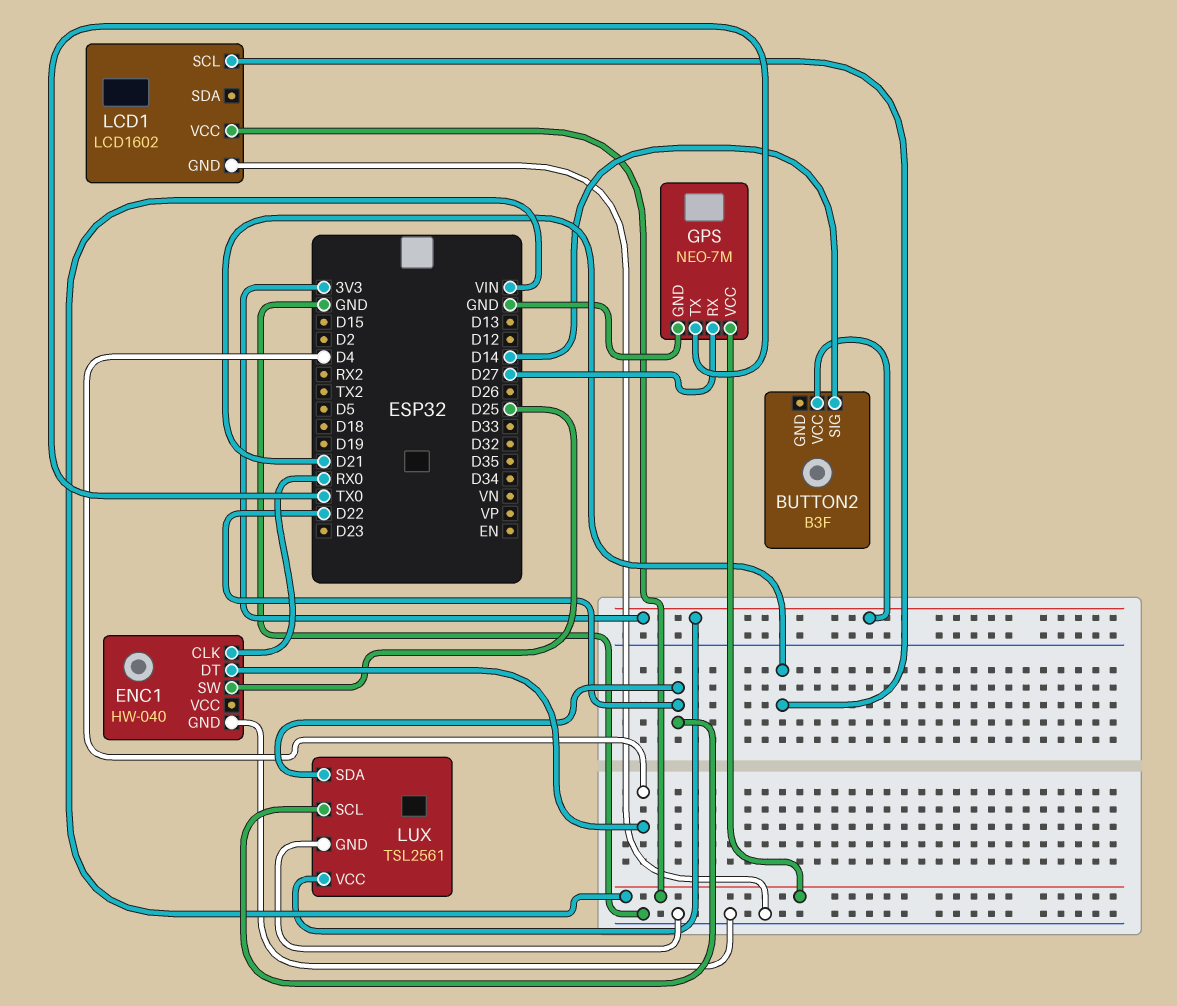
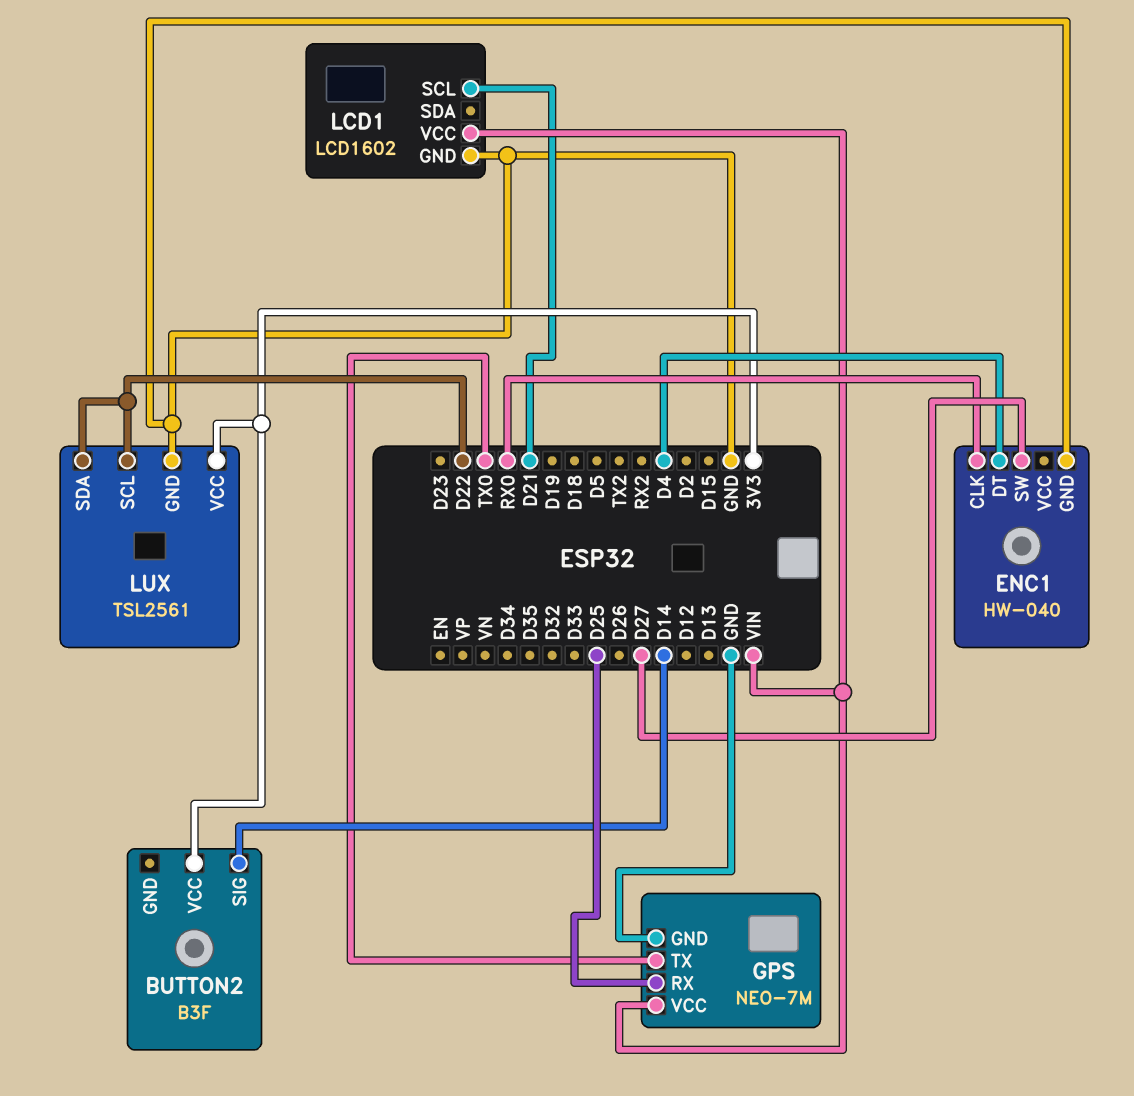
ENC1 pin SW: D25 -> D27
GPS pin RX: D27 -> D25

